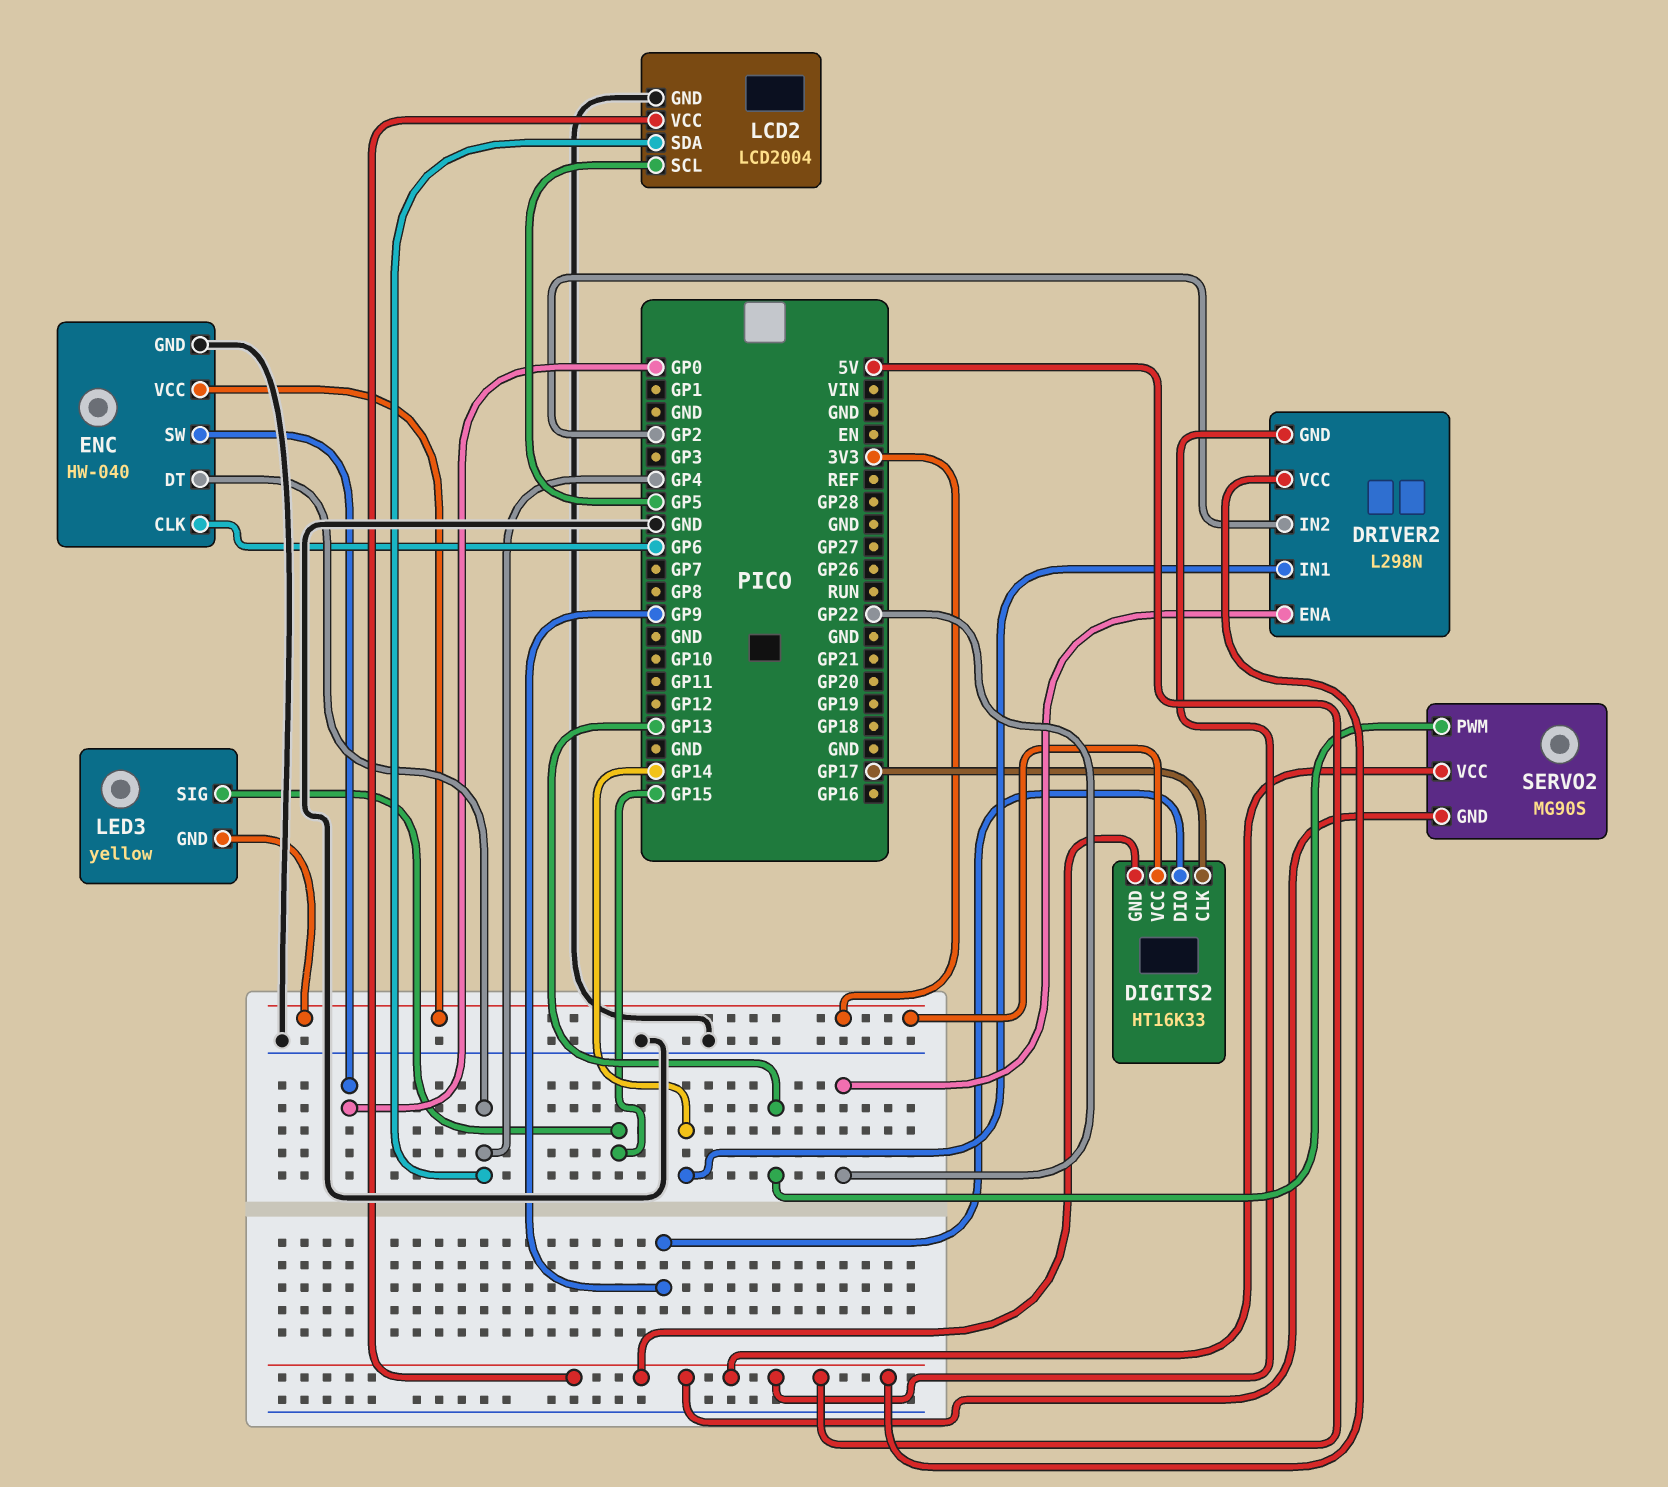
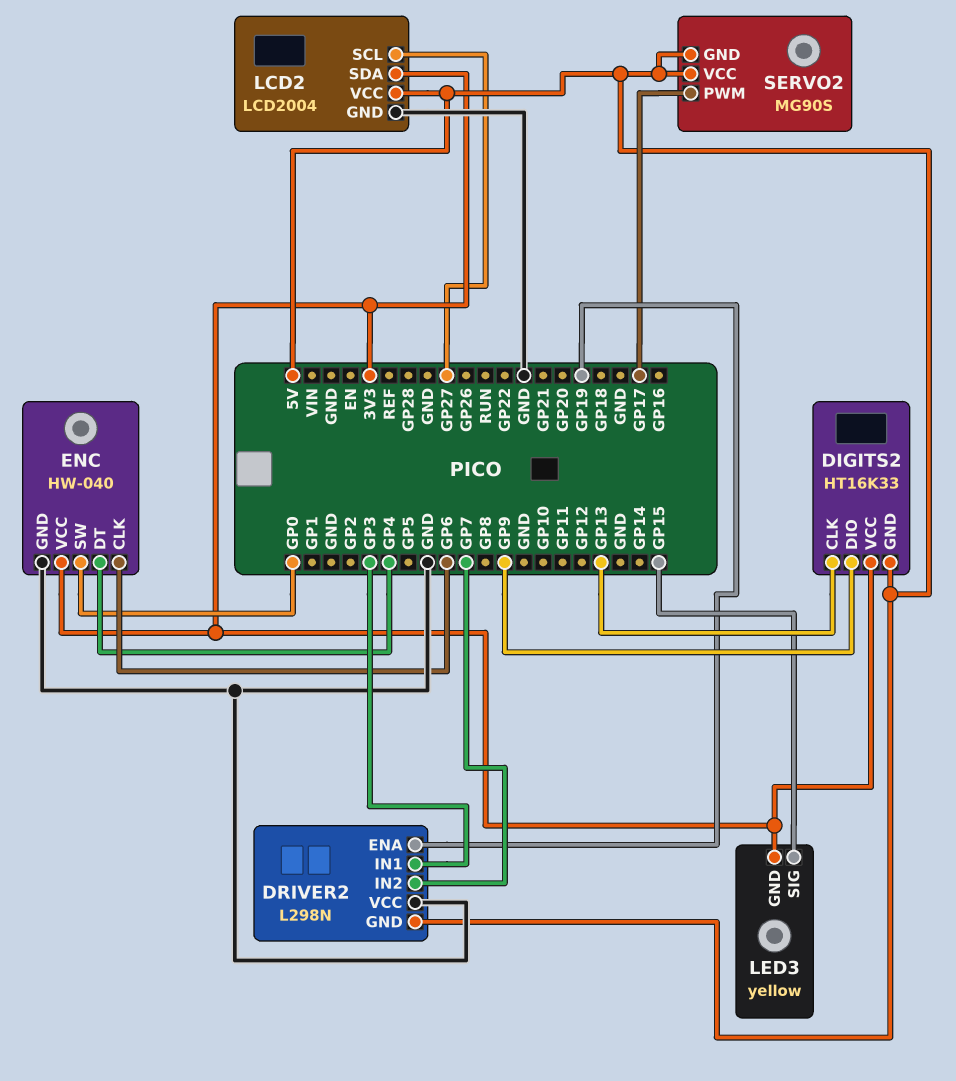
DIGITS2 pin CLK: GP17 -> GP13
DRIVER2 pin ENA: GP22 -> GP19
DRIVER2 pin IN1: GP14 -> GP3
DRIVER2 pin IN2: GP2 -> GP7
DRIVER2 pin VCC: 5V -> GND
LCD2 pin SCL: GP5 -> GP27
LCD2 pin SDA: GP4 -> 3V3
SERVO2 pin PWM: GP13 -> GP17

